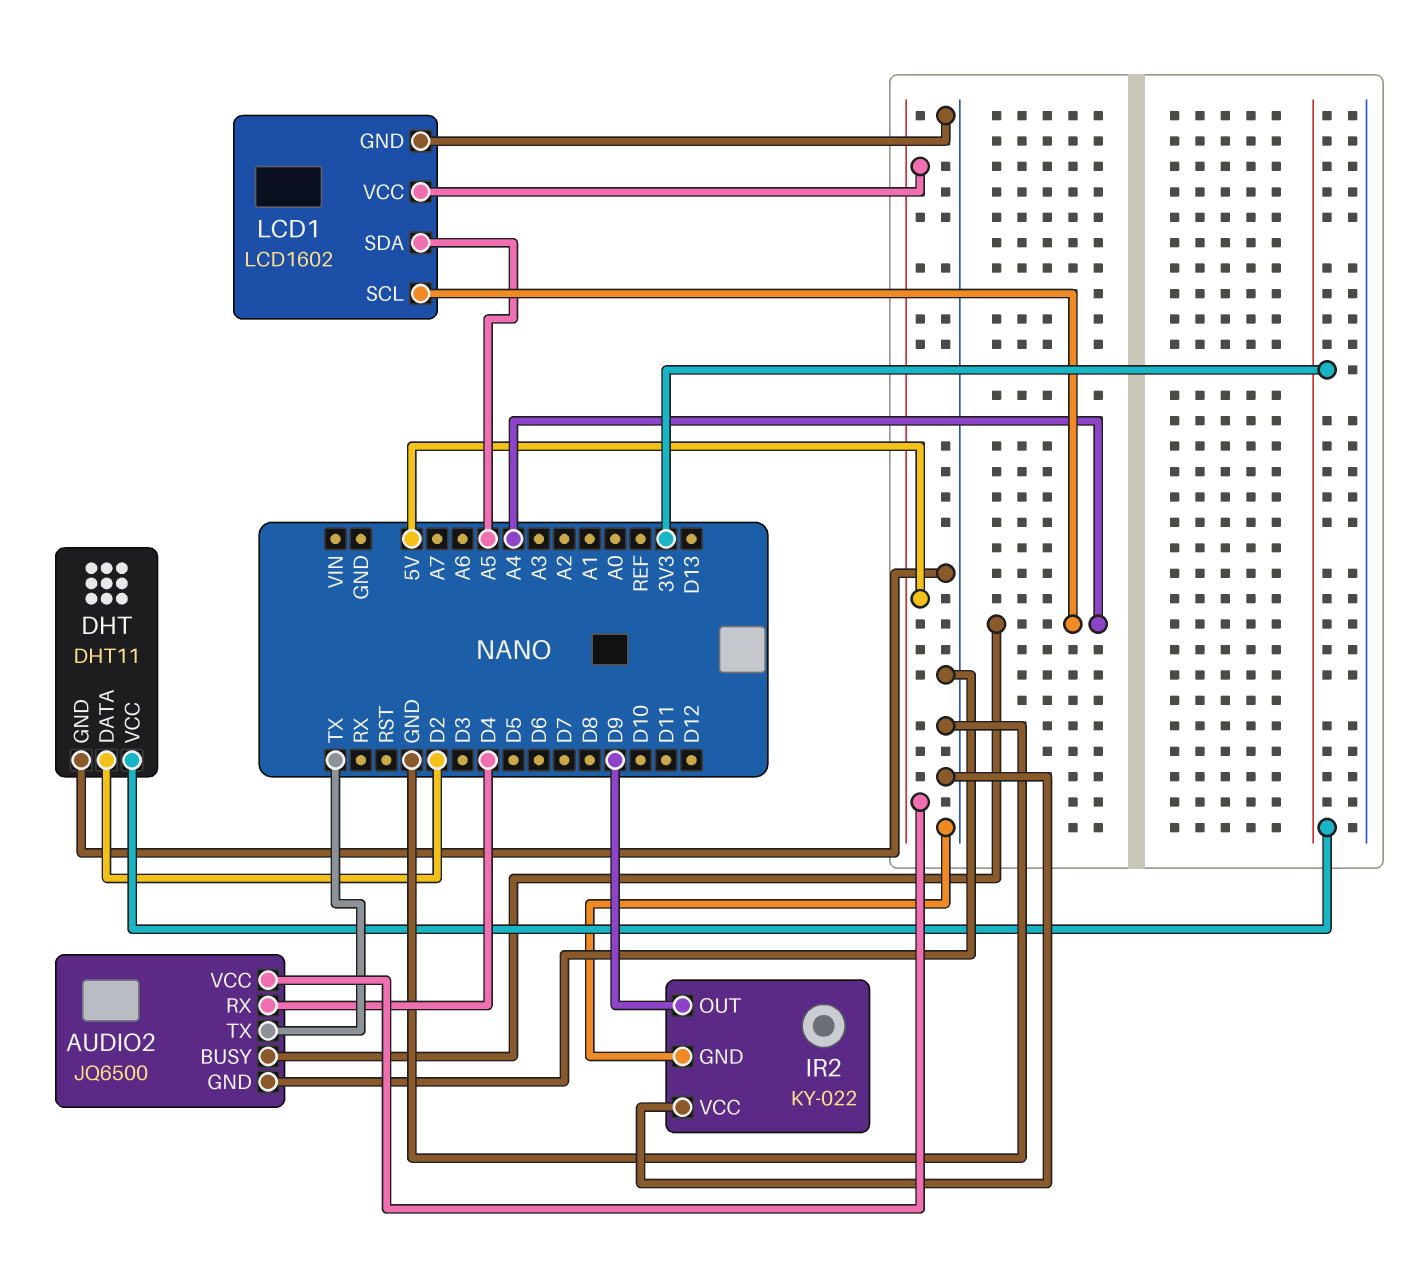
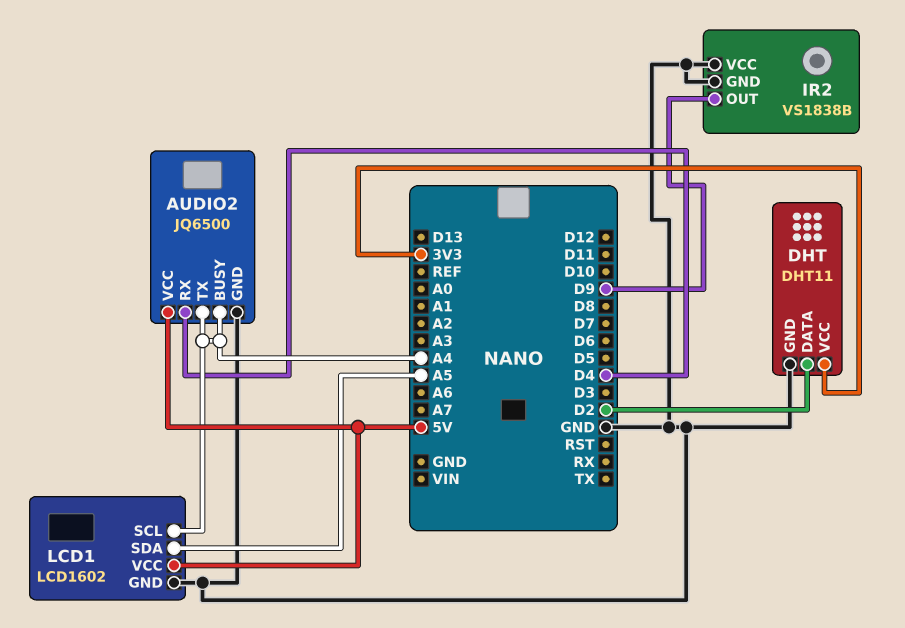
AUDIO2 pin TX: TX -> A4
IR2: KY-022 -> VS1838B

